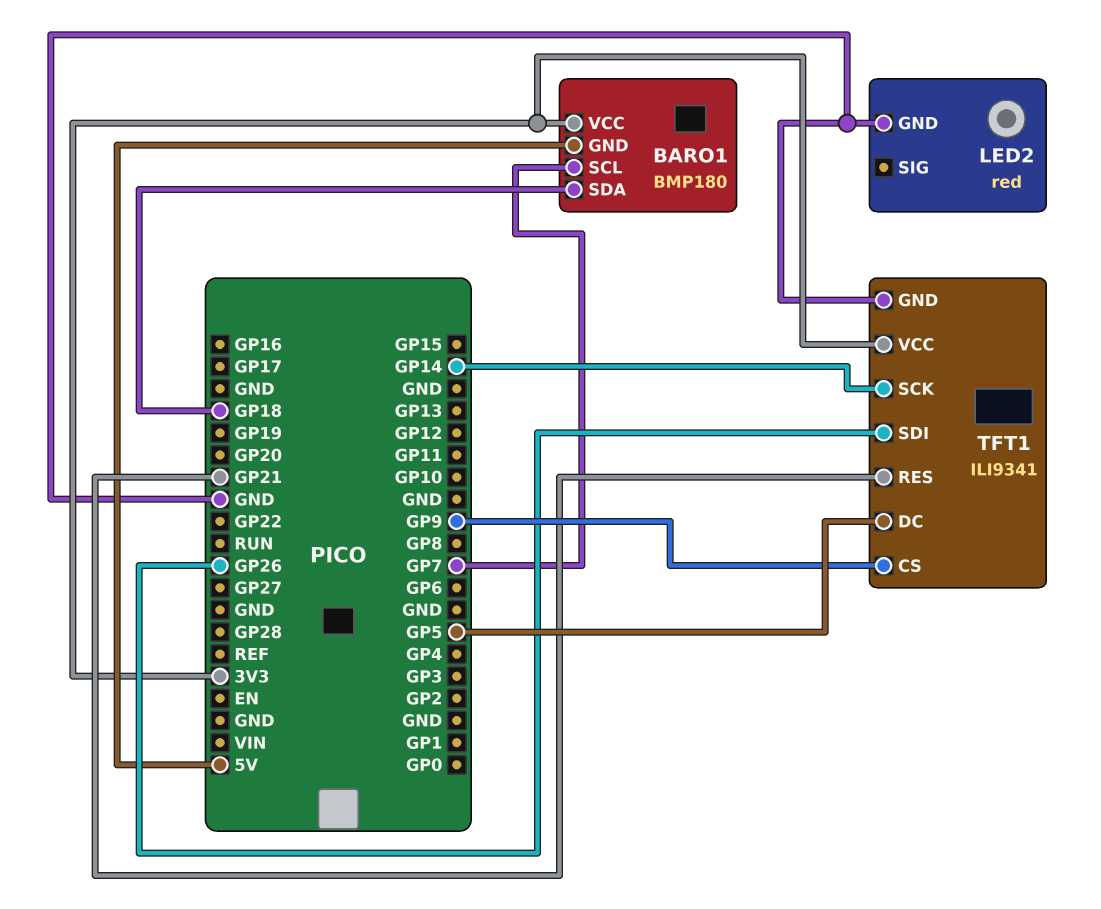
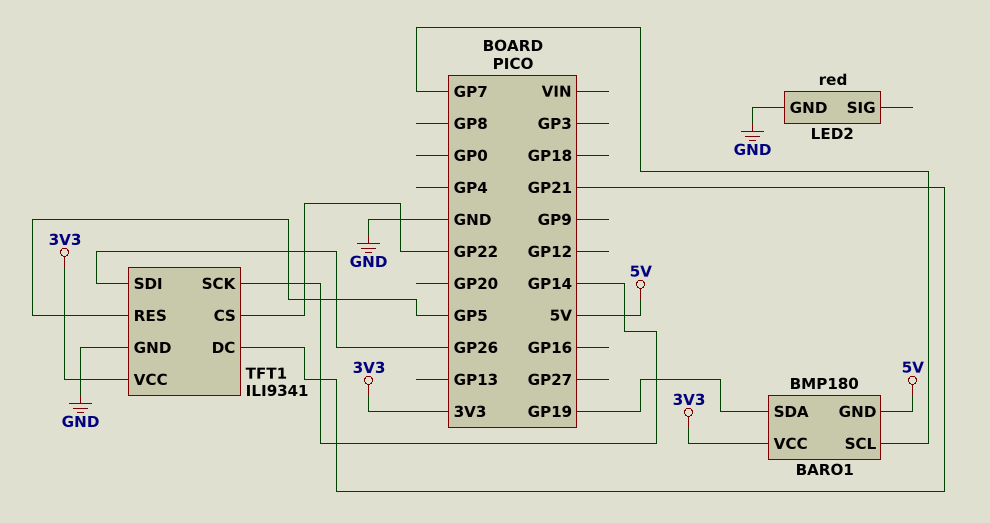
BARO1 pin SDA: GP18 -> GP19
TFT1 pin CS: GP9 -> GP22
TFT1 pin DC: GP5 -> GP21
TFT1 pin RES: GP21 -> GP5

